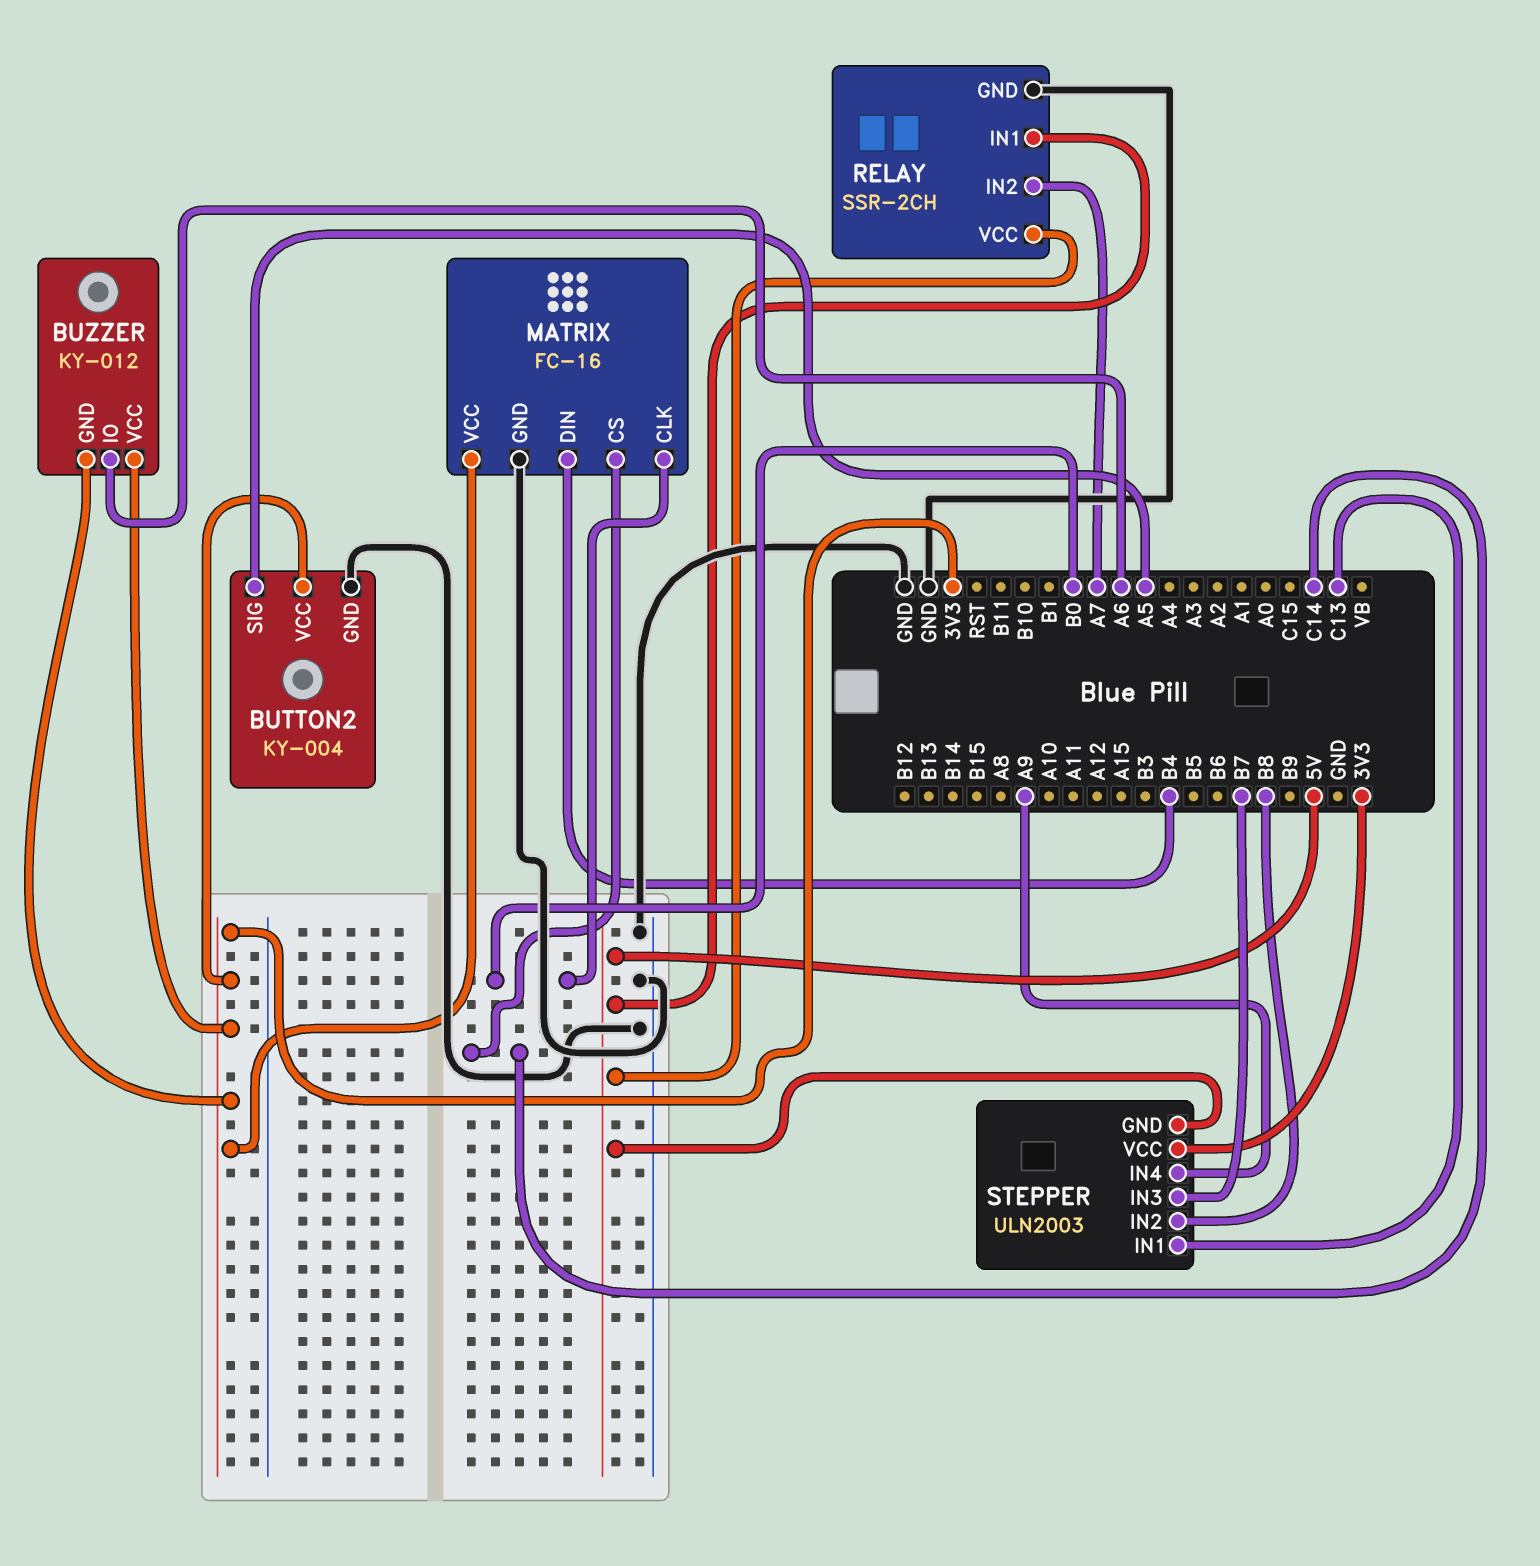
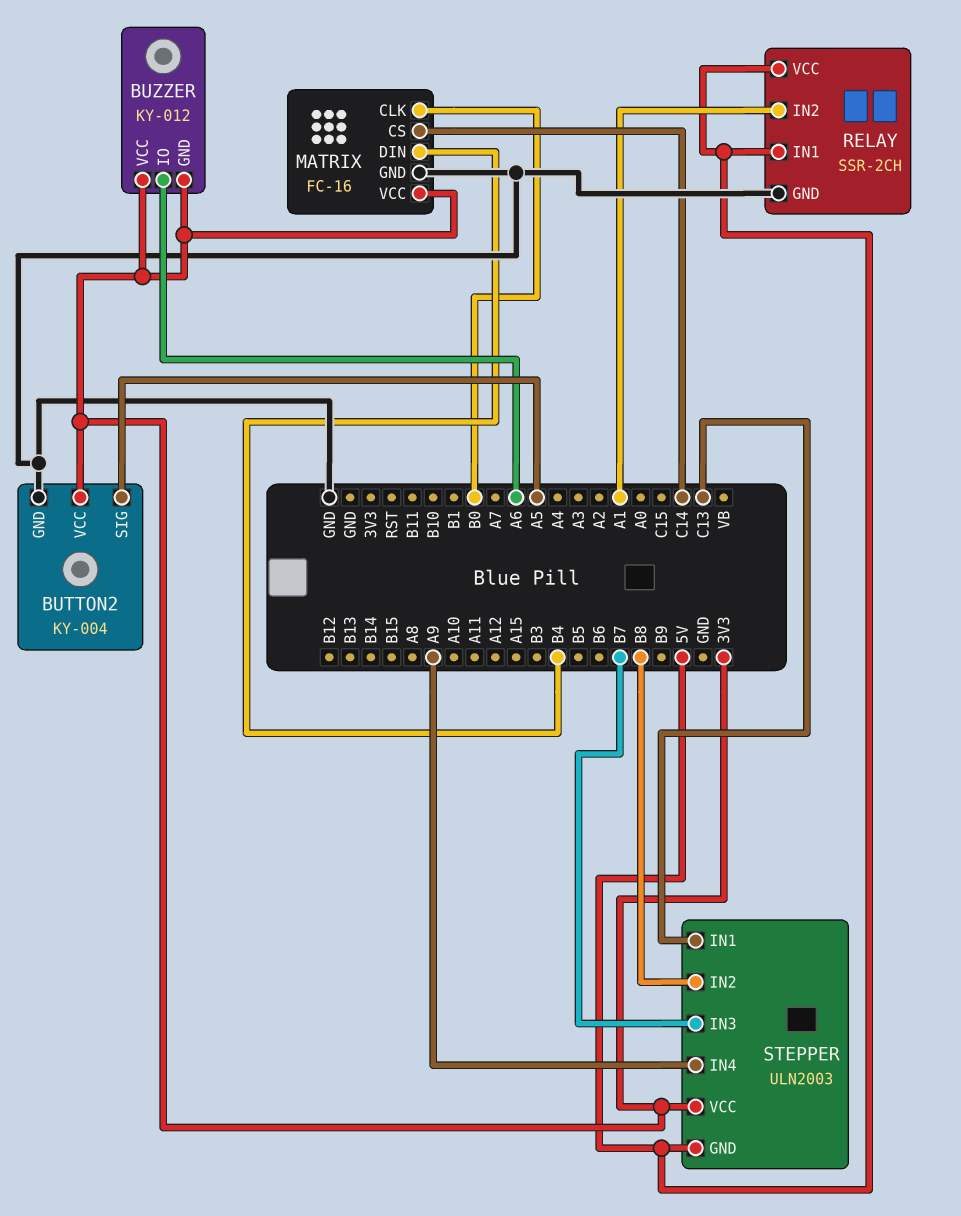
RELAY pin IN2: A7 -> A1

